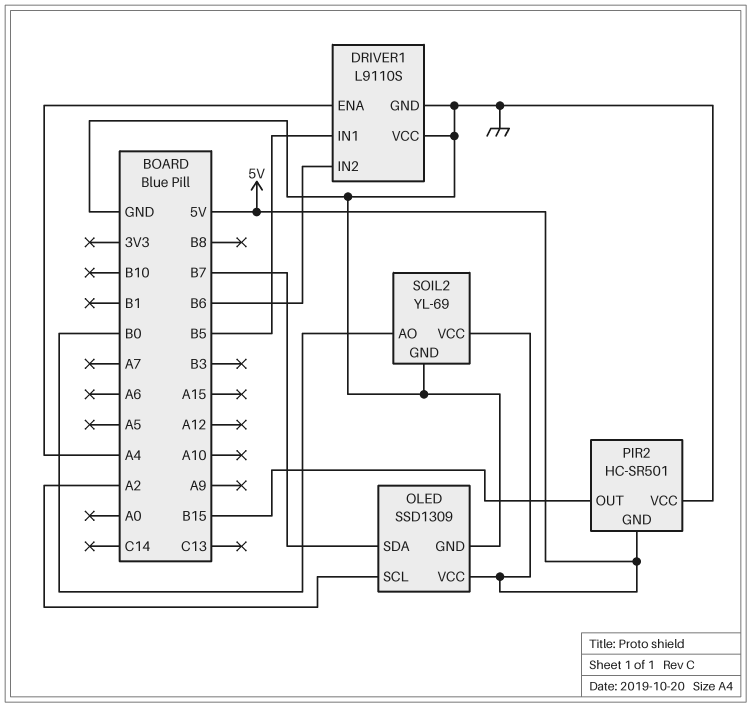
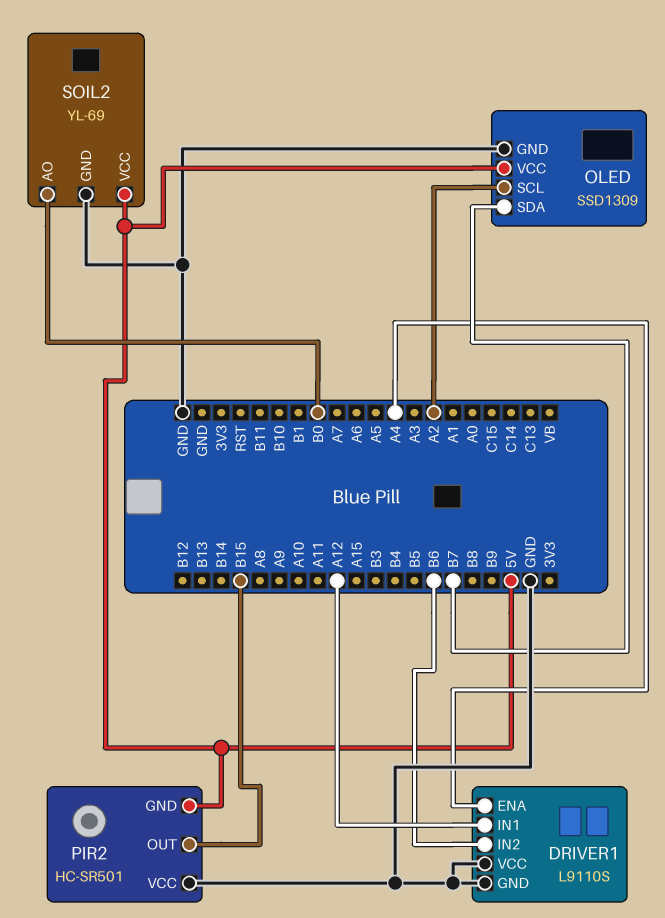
DRIVER1 pin IN1: B5 -> A12

